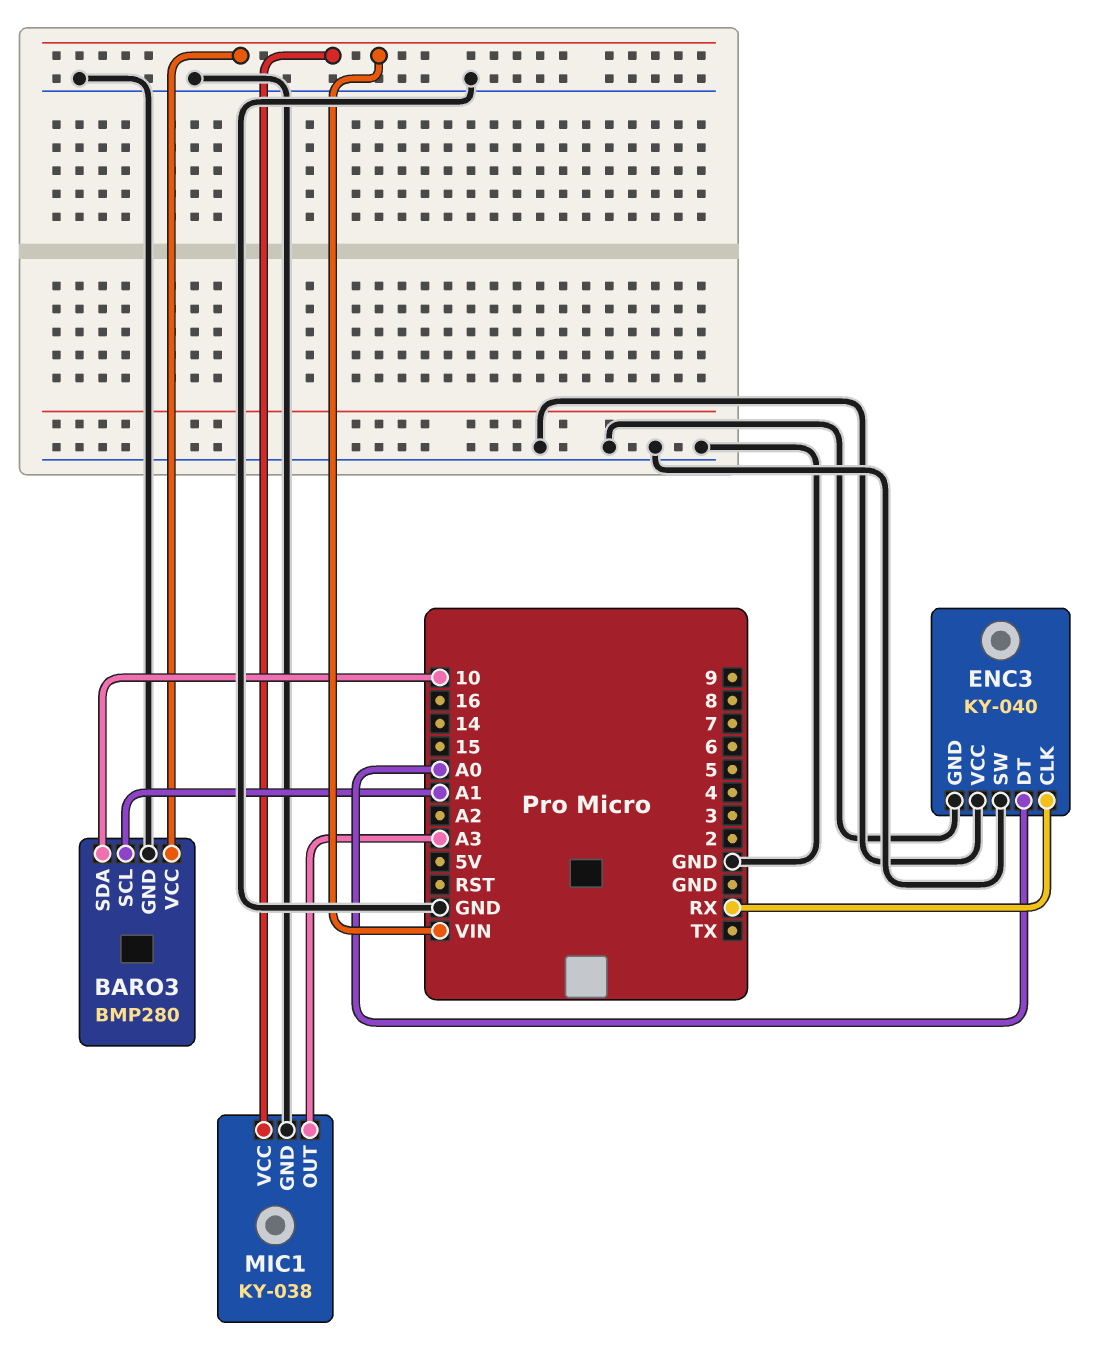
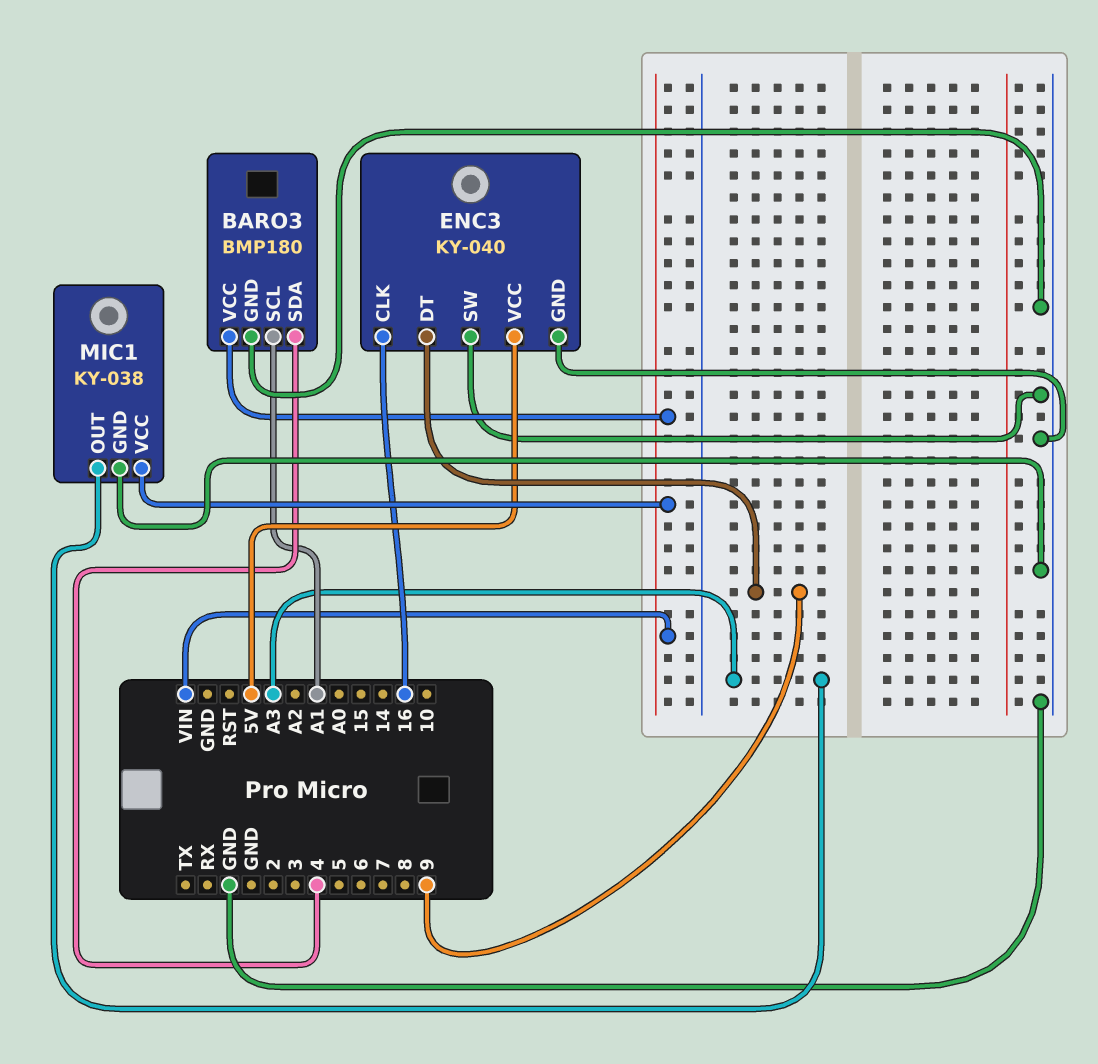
BARO3: BMP280 -> BMP180
BARO3 pin SDA: 10 -> 4
ENC3 pin CLK: RX -> 16
ENC3 pin DT: A0 -> 9
ENC3 pin VCC: GND -> 5V

